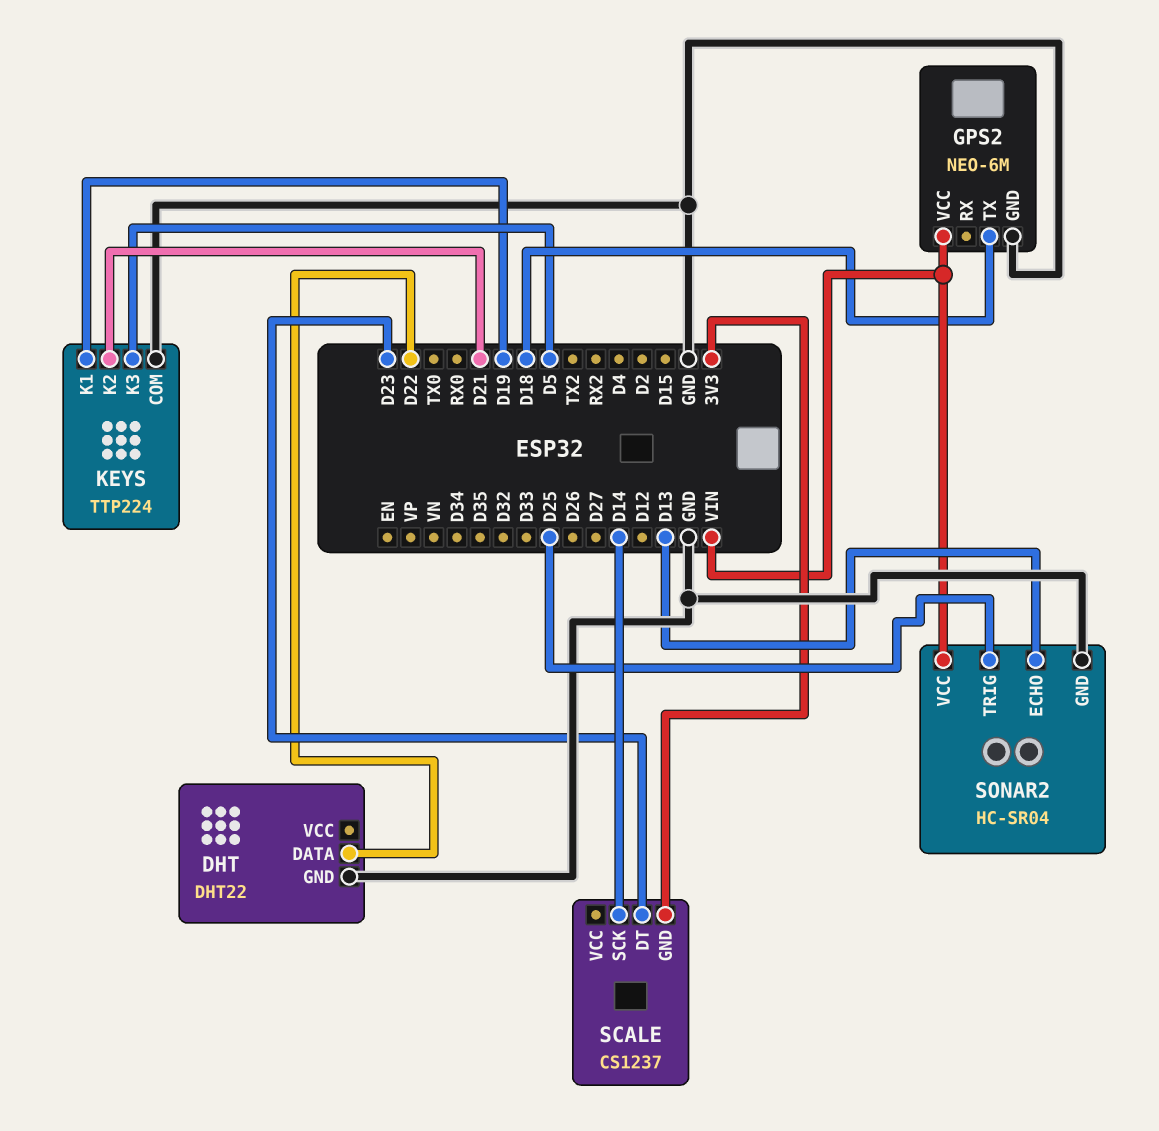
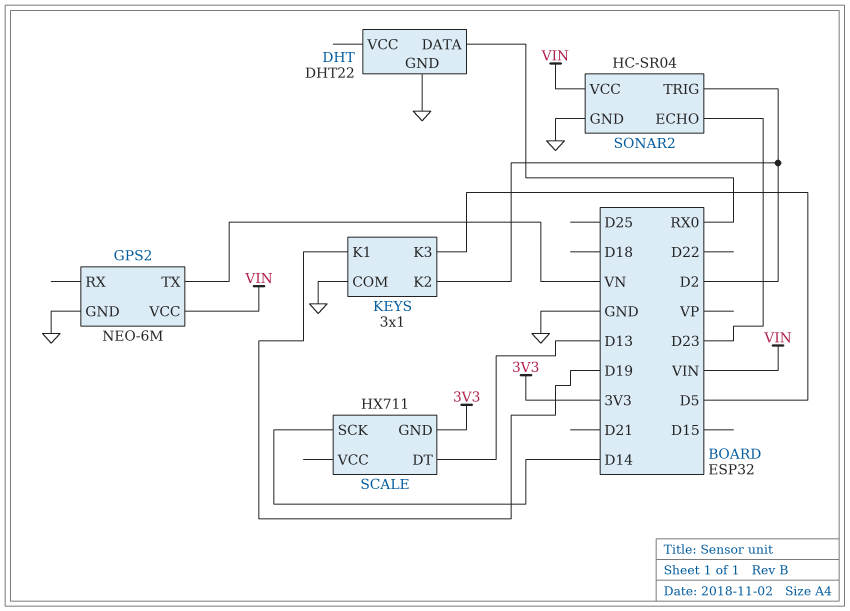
DHT pin DATA: D22 -> RX0
GPS2 pin TX: D18 -> VN
KEYS: TTP224 -> 3x1
KEYS pin K2: D21 -> D2
SCALE: CS1237 -> HX711
SCALE pin DT: D23 -> D13
SONAR2 pin ECHO: D13 -> D23
SONAR2 pin TRIG: D25 -> D2

